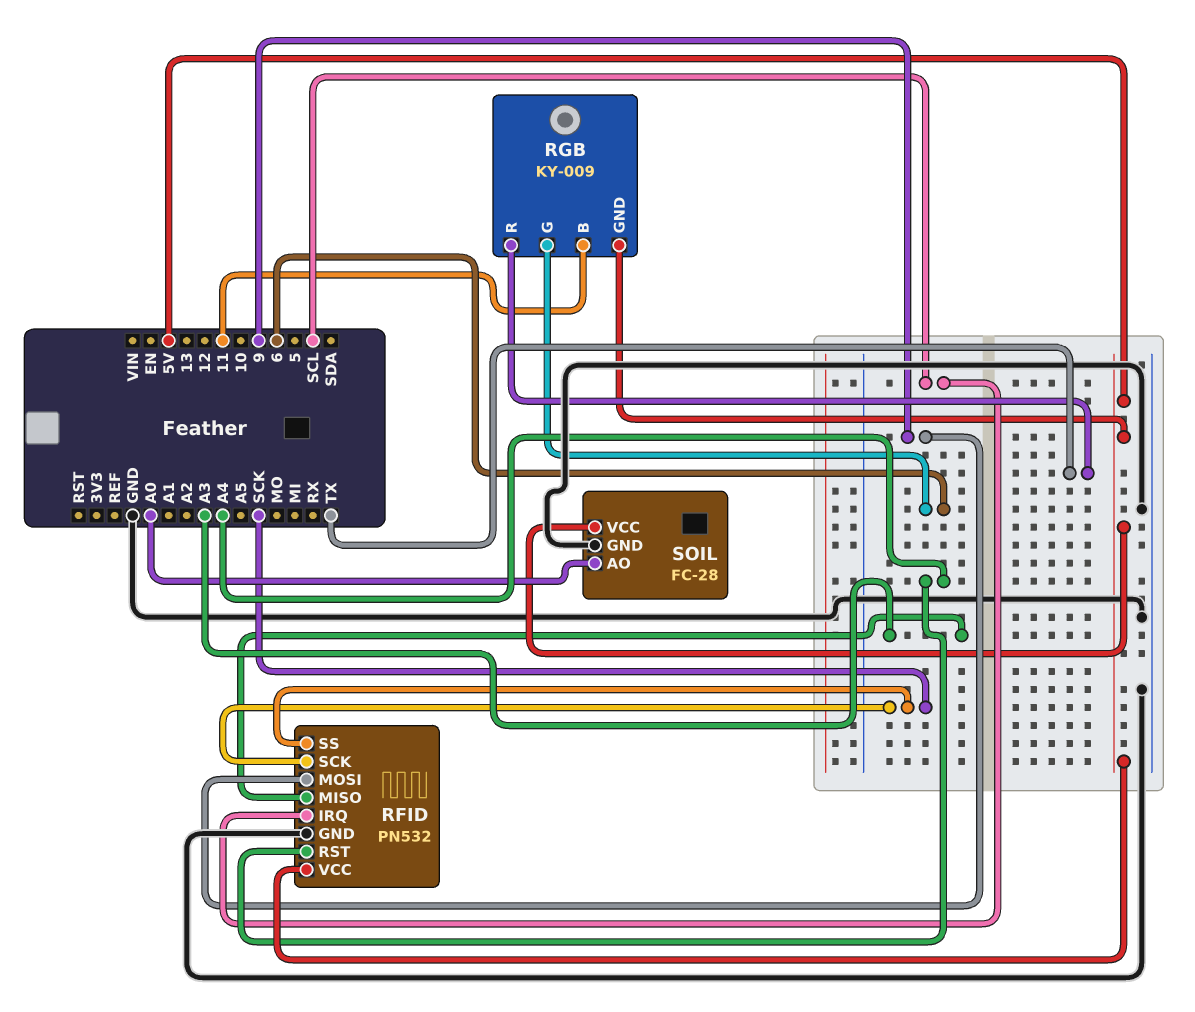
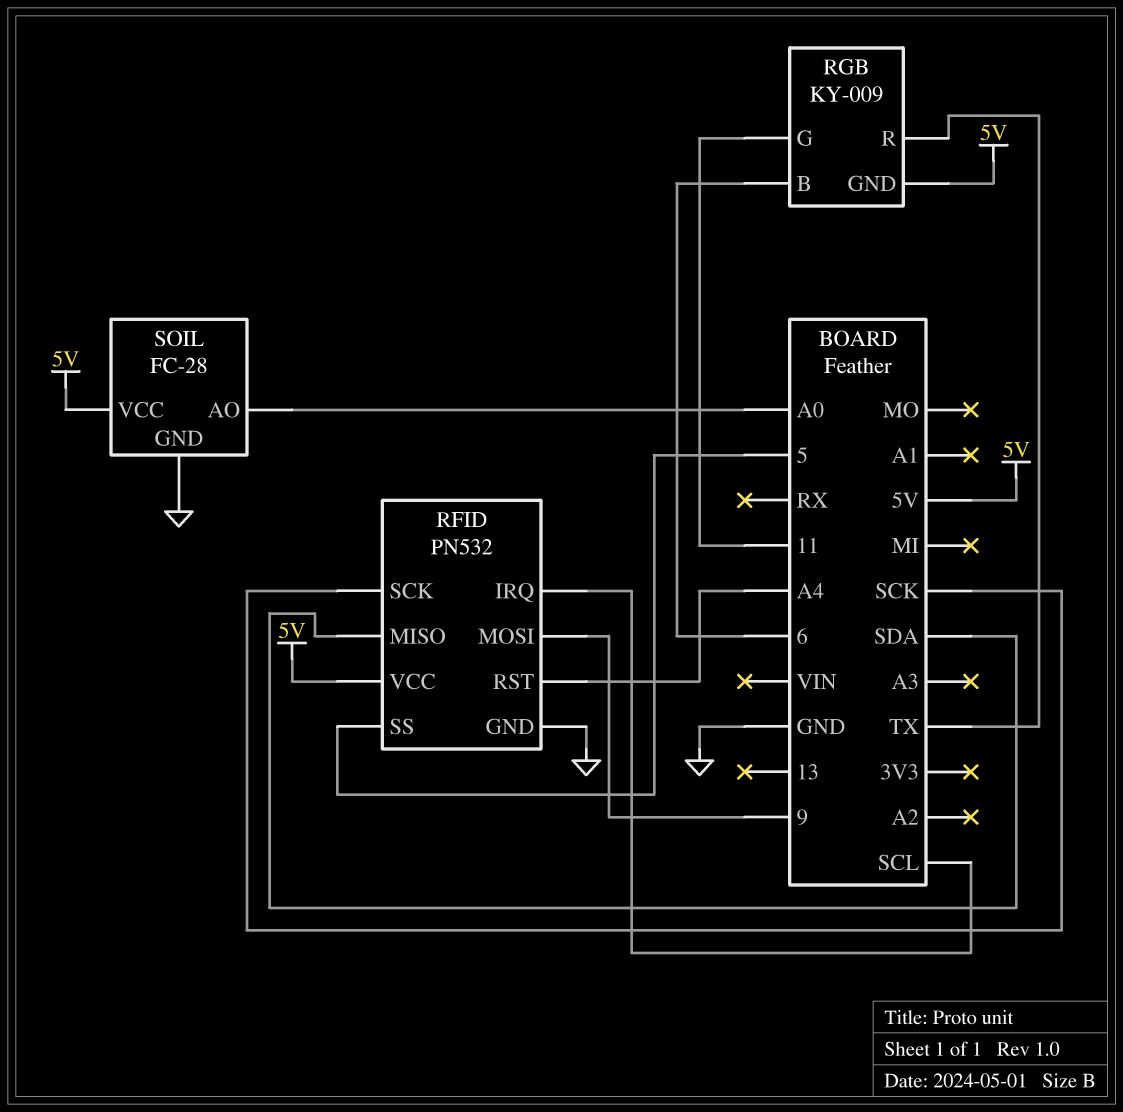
RFID pin MISO: A3 -> SDA
RFID pin SS: SCK -> 5
RGB pin B: 11 -> 6
RGB pin G: 6 -> 11

